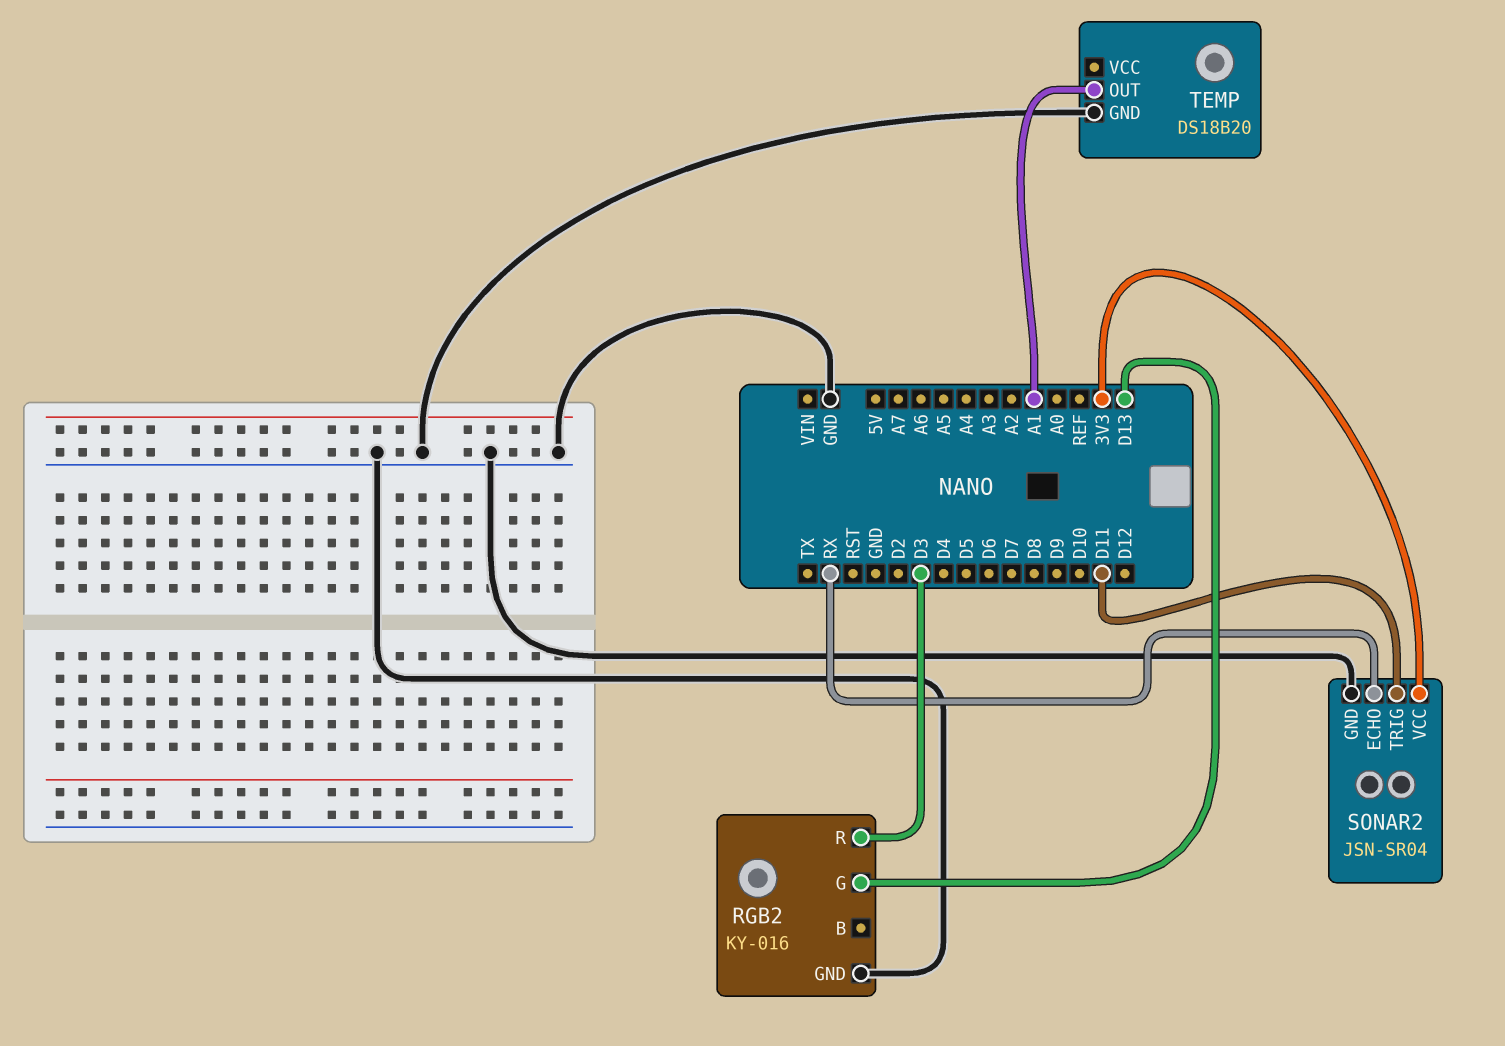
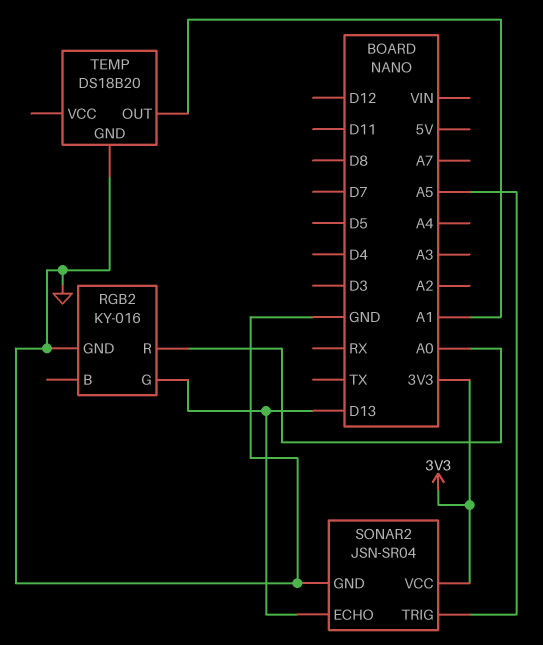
RGB2 pin R: D3 -> A0
SONAR2 pin ECHO: RX -> D13
SONAR2 pin TRIG: D11 -> A5

